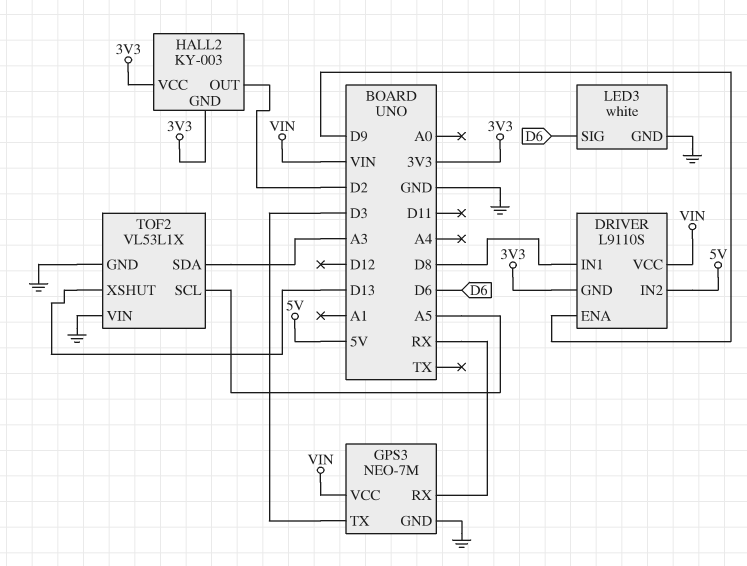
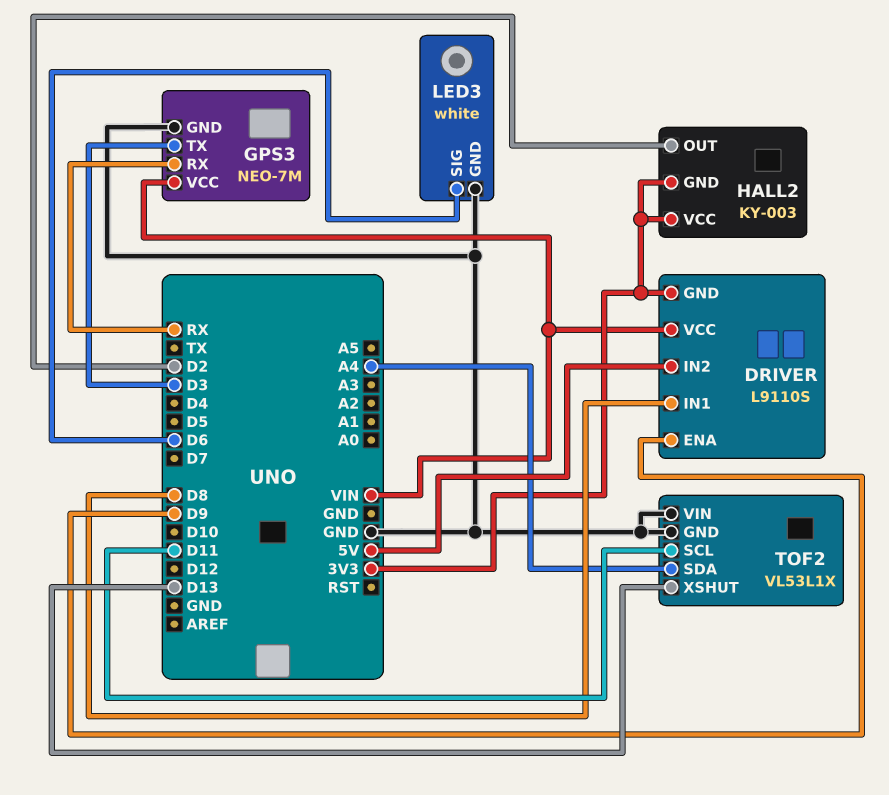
TOF2 pin SCL: A5 -> D11
TOF2 pin SDA: A3 -> A4

